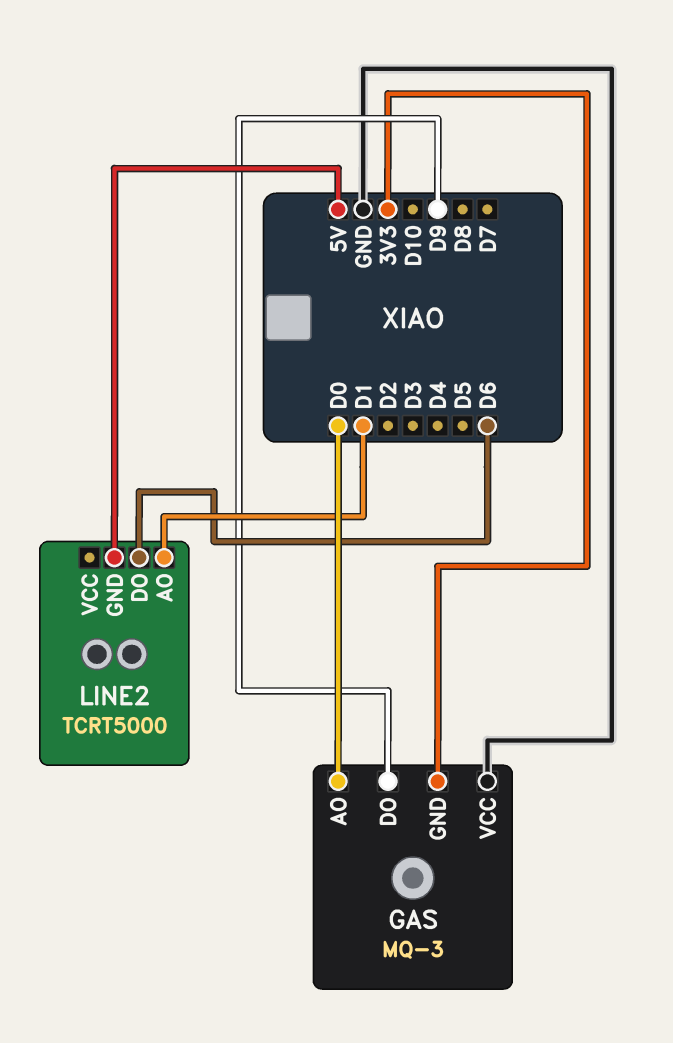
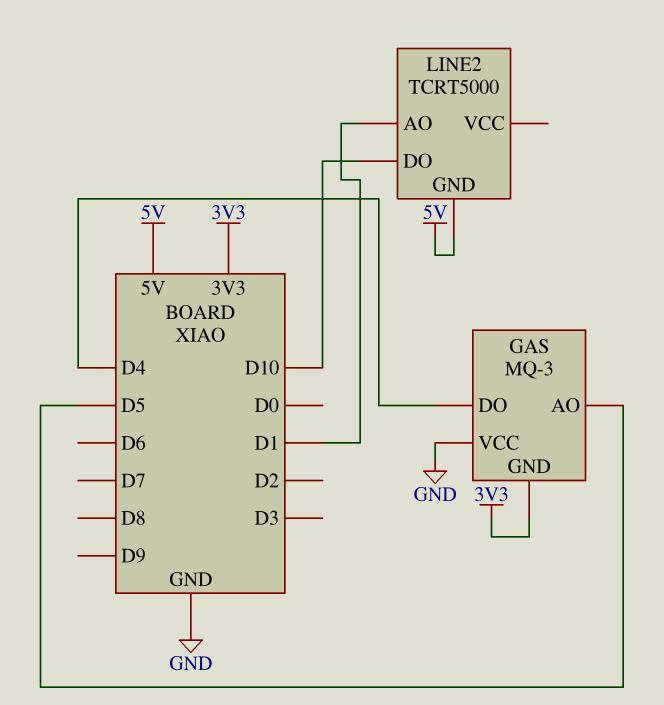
GAS pin AO: D0 -> D5
GAS pin DO: D9 -> D4
LINE2 pin DO: D6 -> D10

